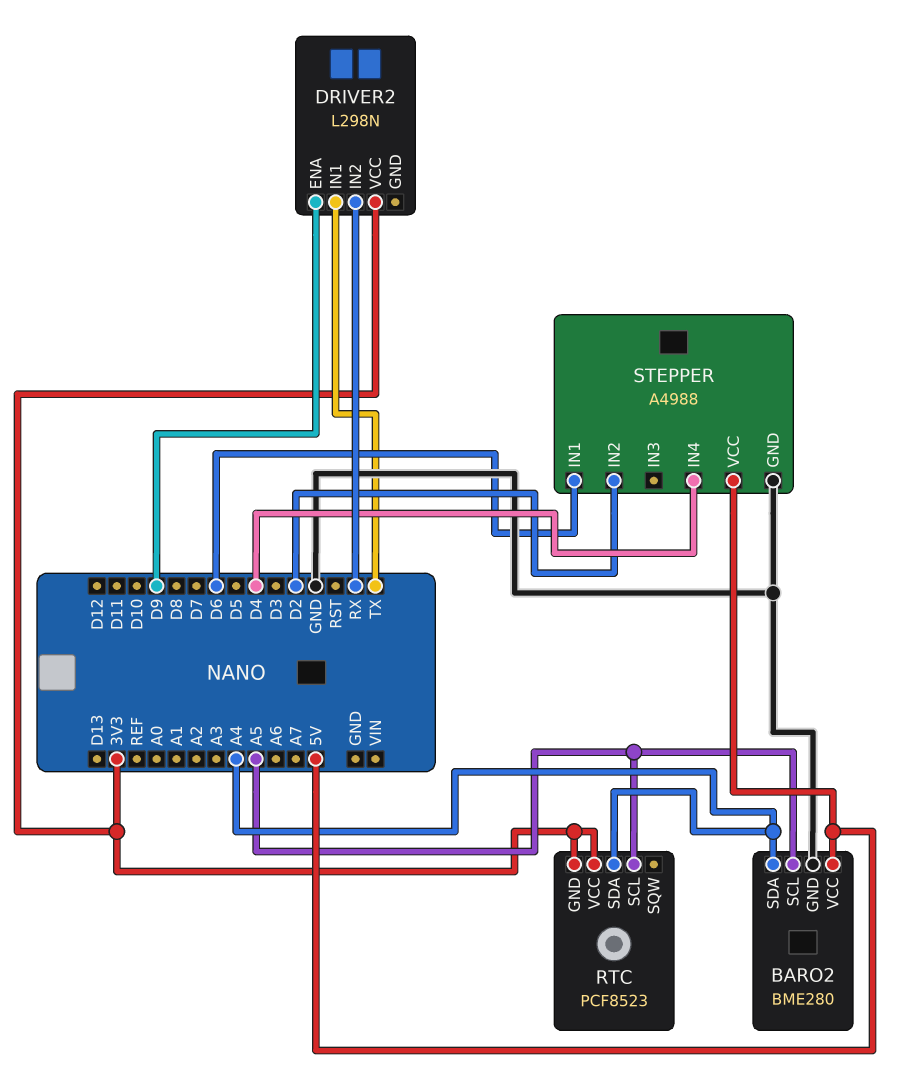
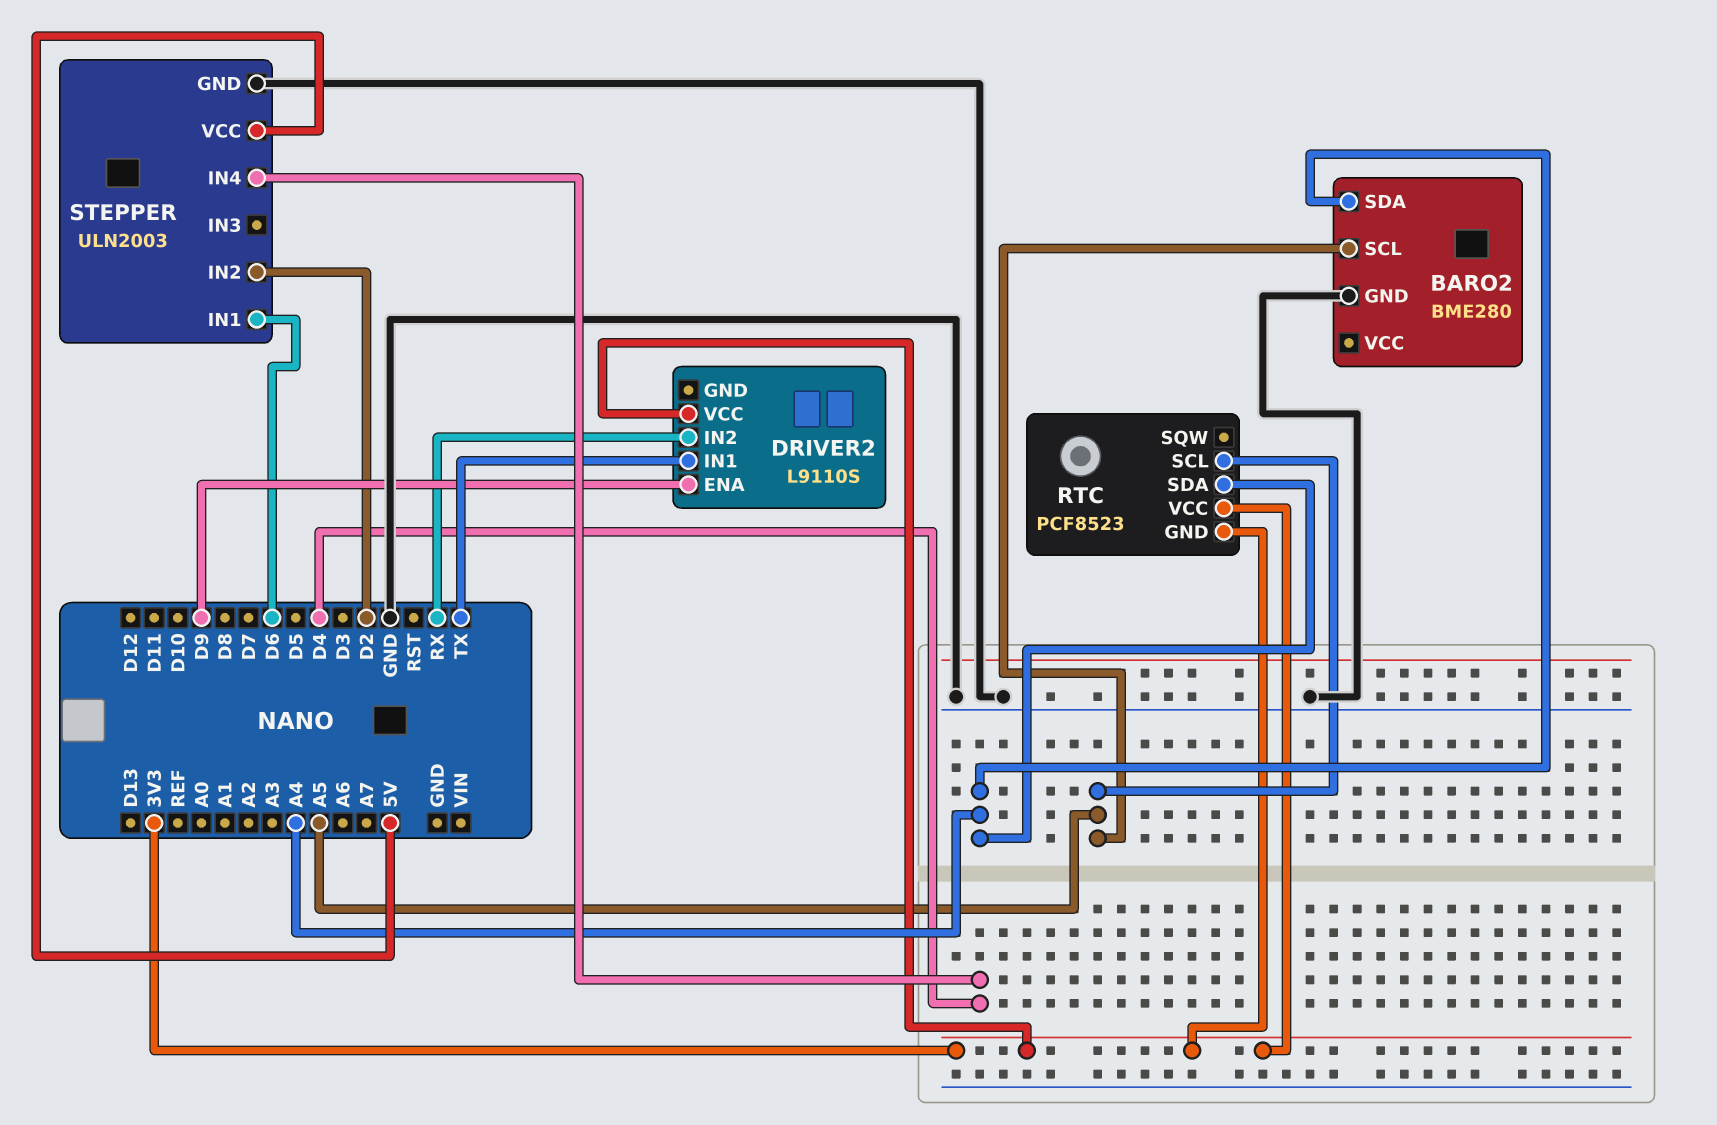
BARO2 pin VCC: 5V -> none
DRIVER2: L298N -> L9110S
STEPPER: A4988 -> ULN2003

